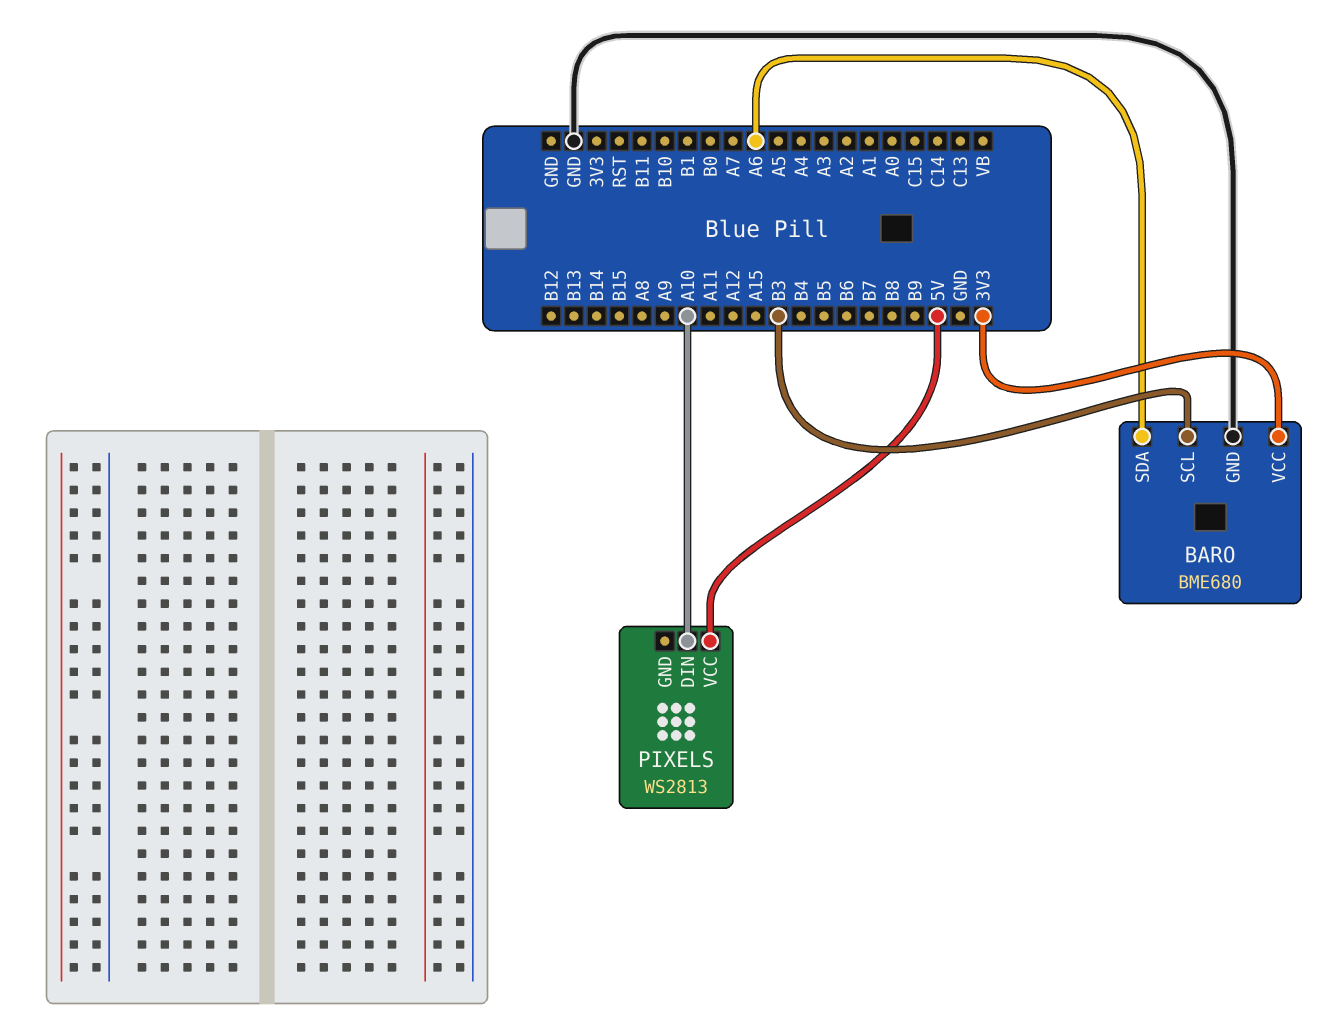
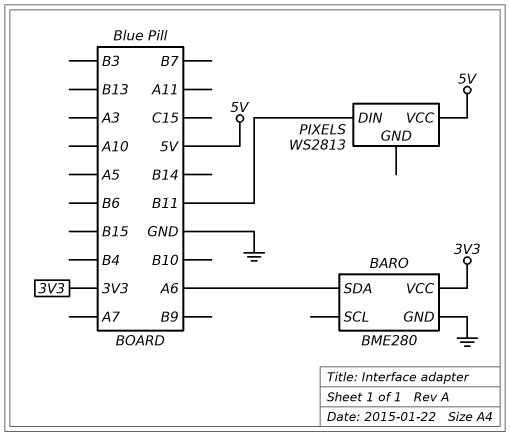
BARO: BME680 -> BME280
BARO pin SCL: B3 -> none
PIXELS pin DIN: A10 -> B11

